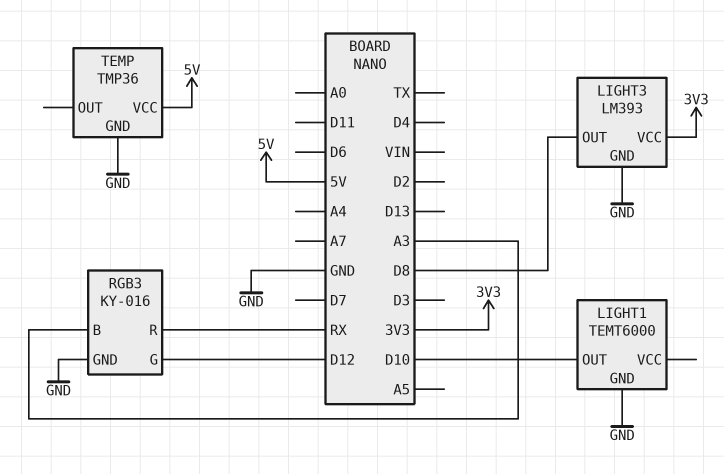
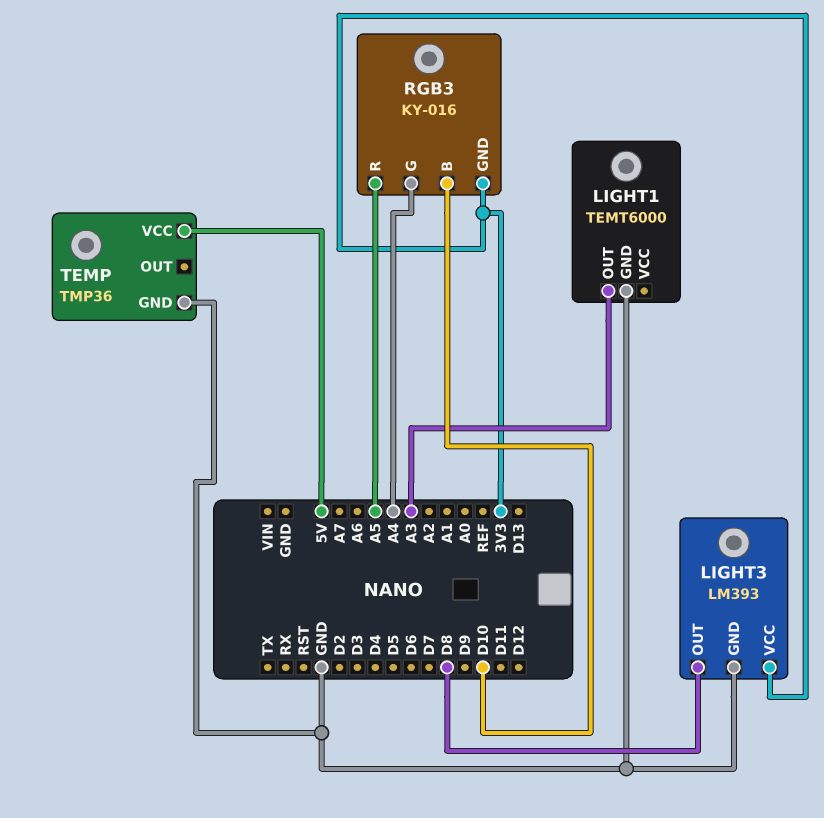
LIGHT1 pin OUT: D10 -> A3
RGB3 pin B: A3 -> D10
RGB3 pin G: D12 -> A4
RGB3 pin GND: GND -> 3V3
RGB3 pin R: RX -> A5

